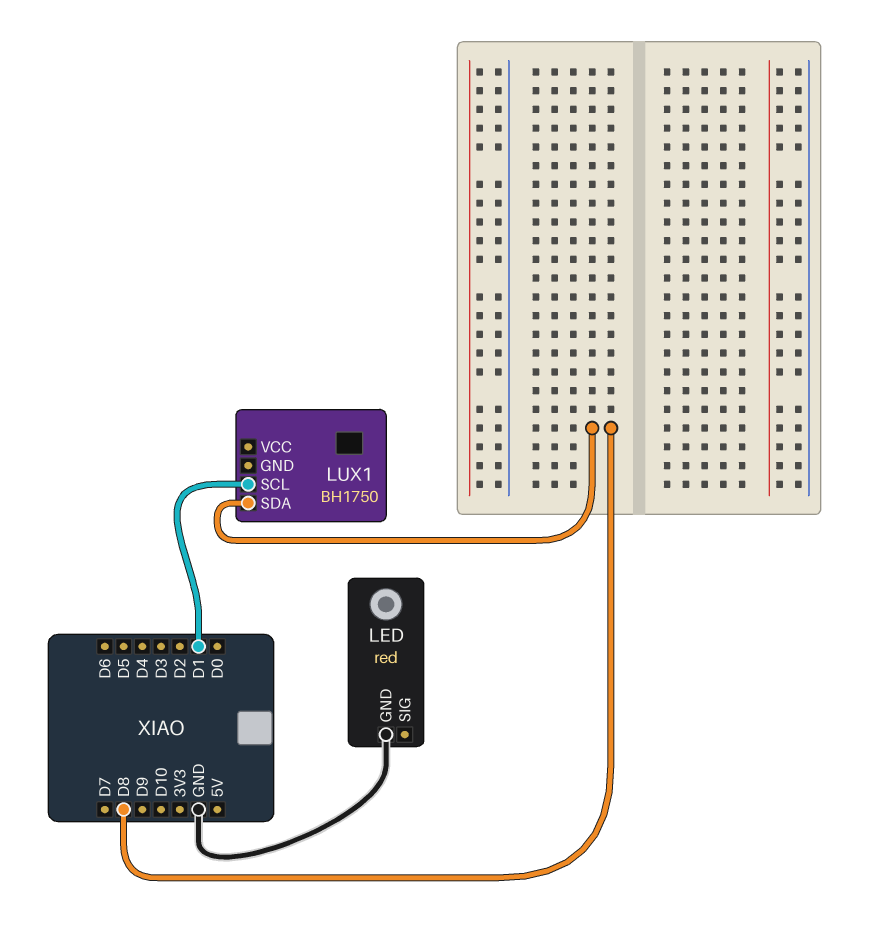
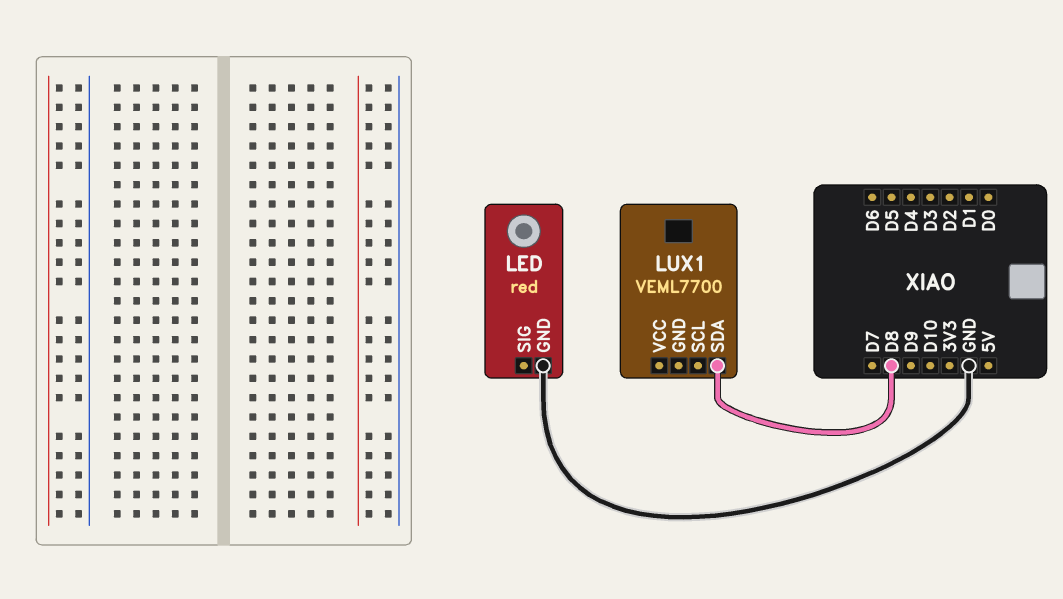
LUX1: BH1750 -> VEML7700
LUX1 pin SCL: D1 -> none

